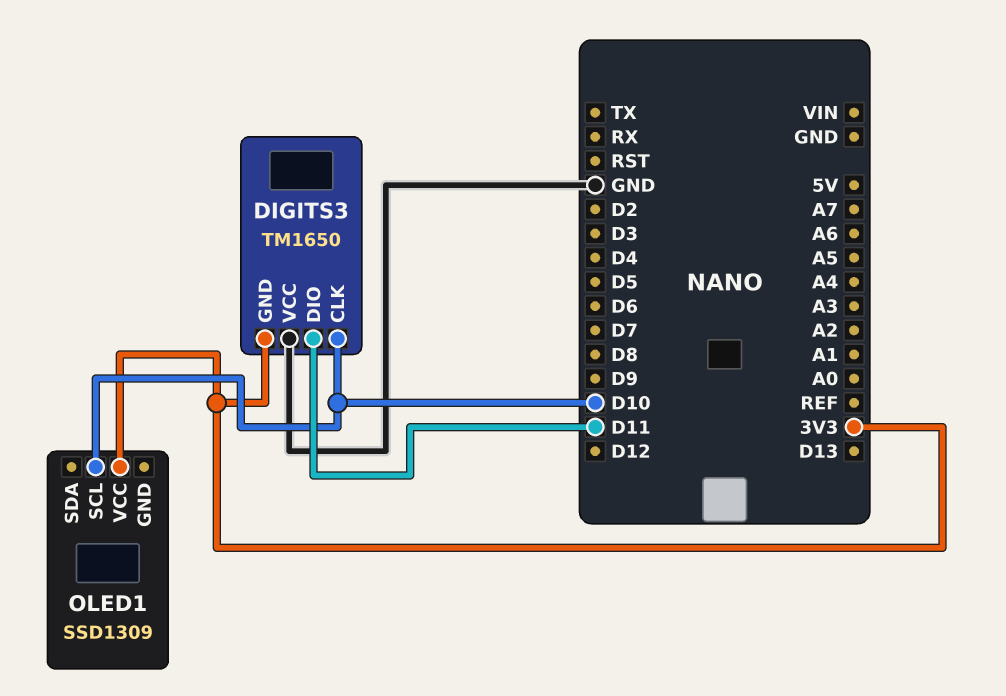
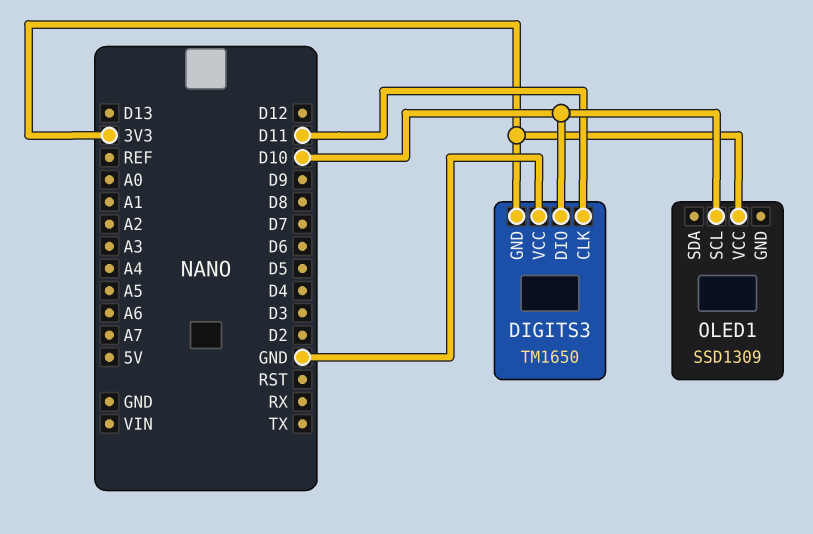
DIGITS3 pin CLK: D10 -> D11
DIGITS3 pin DIO: D11 -> D10

